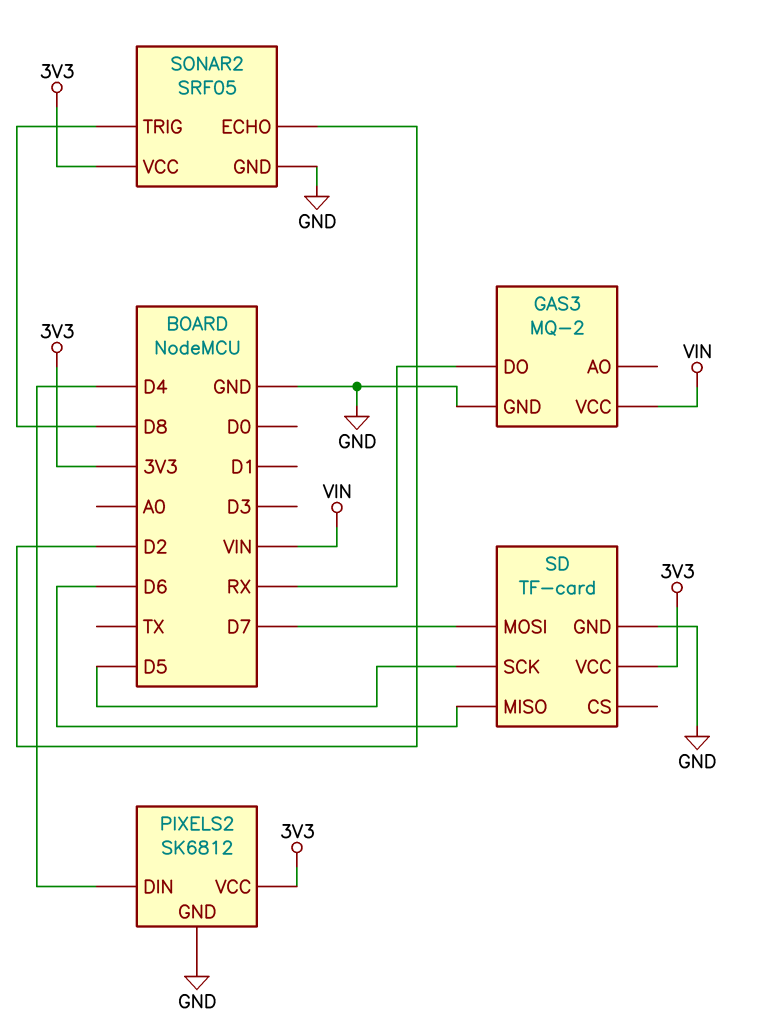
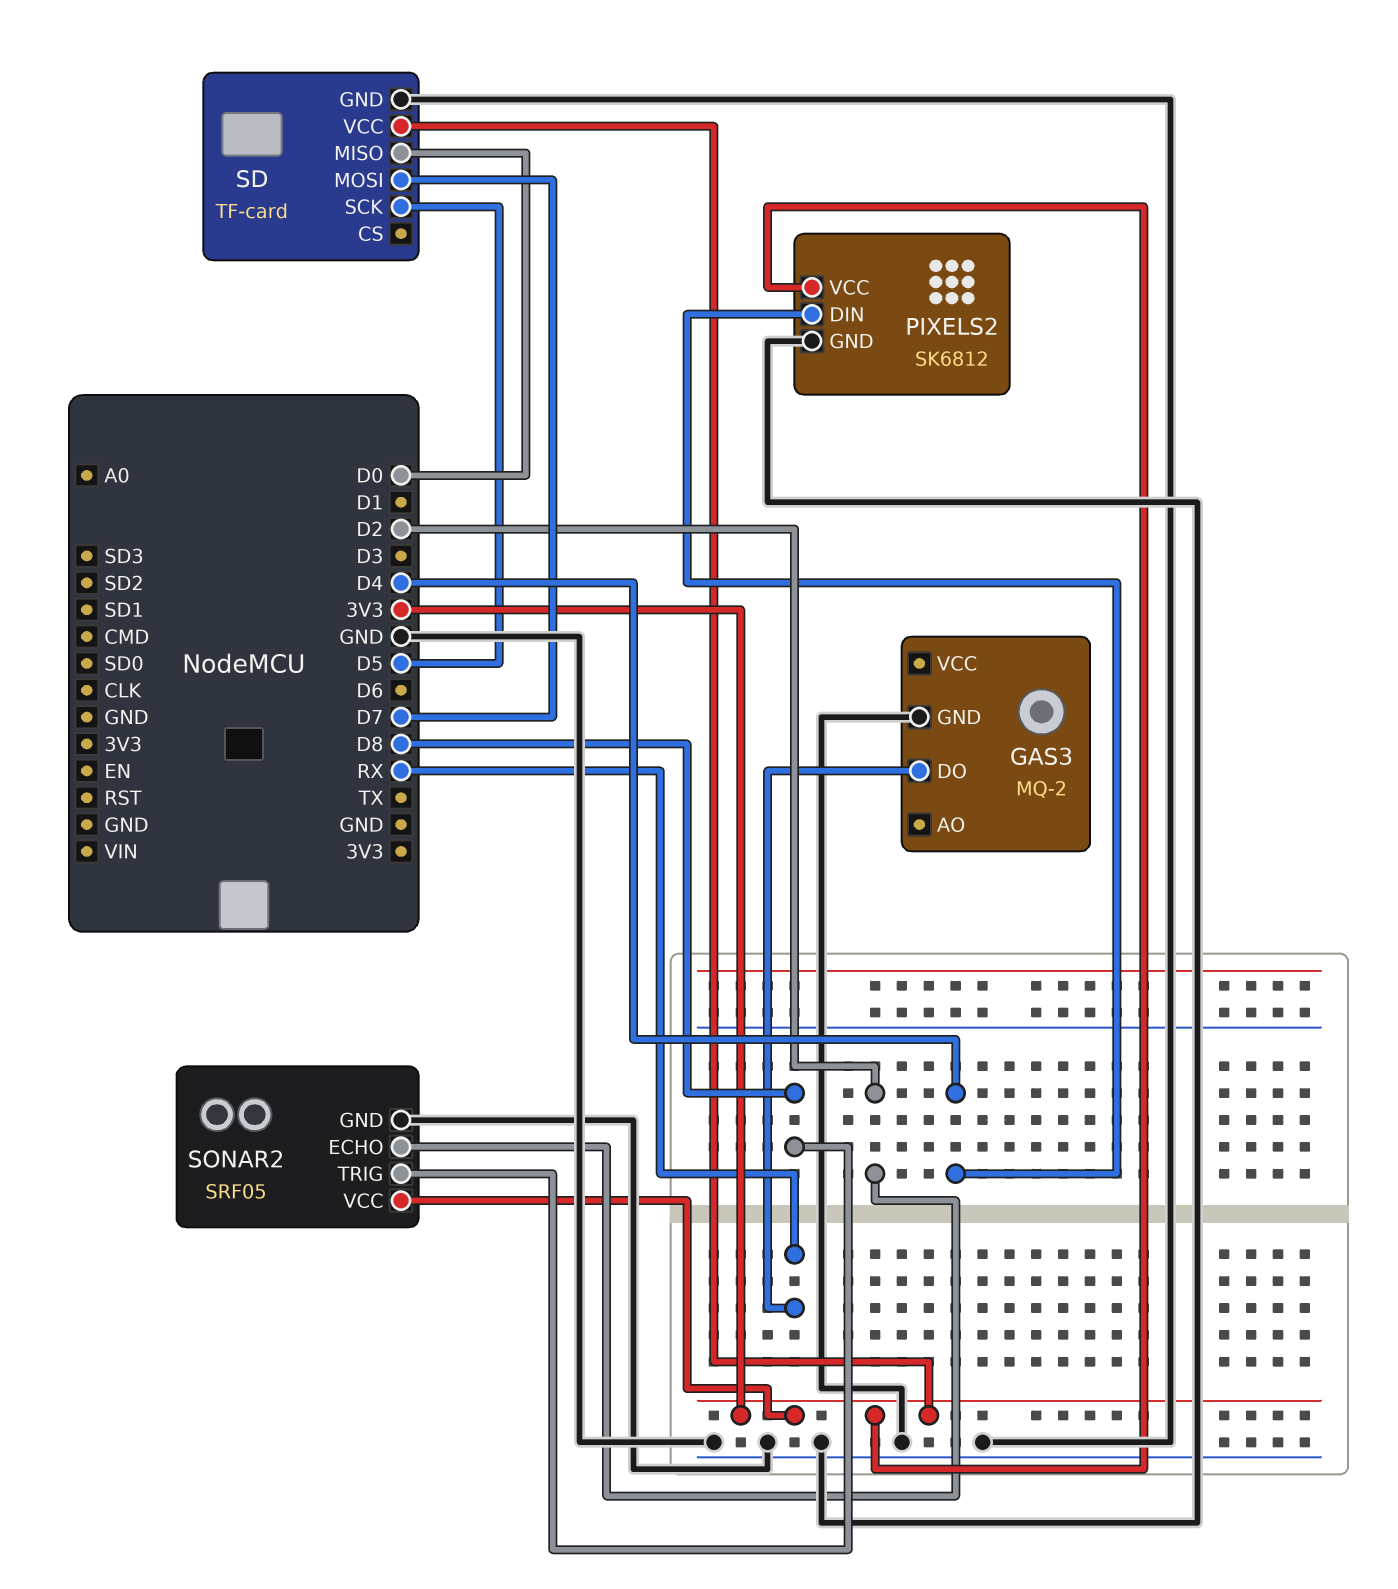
GAS3 pin VCC: VIN -> none
SD pin MISO: D6 -> D0

